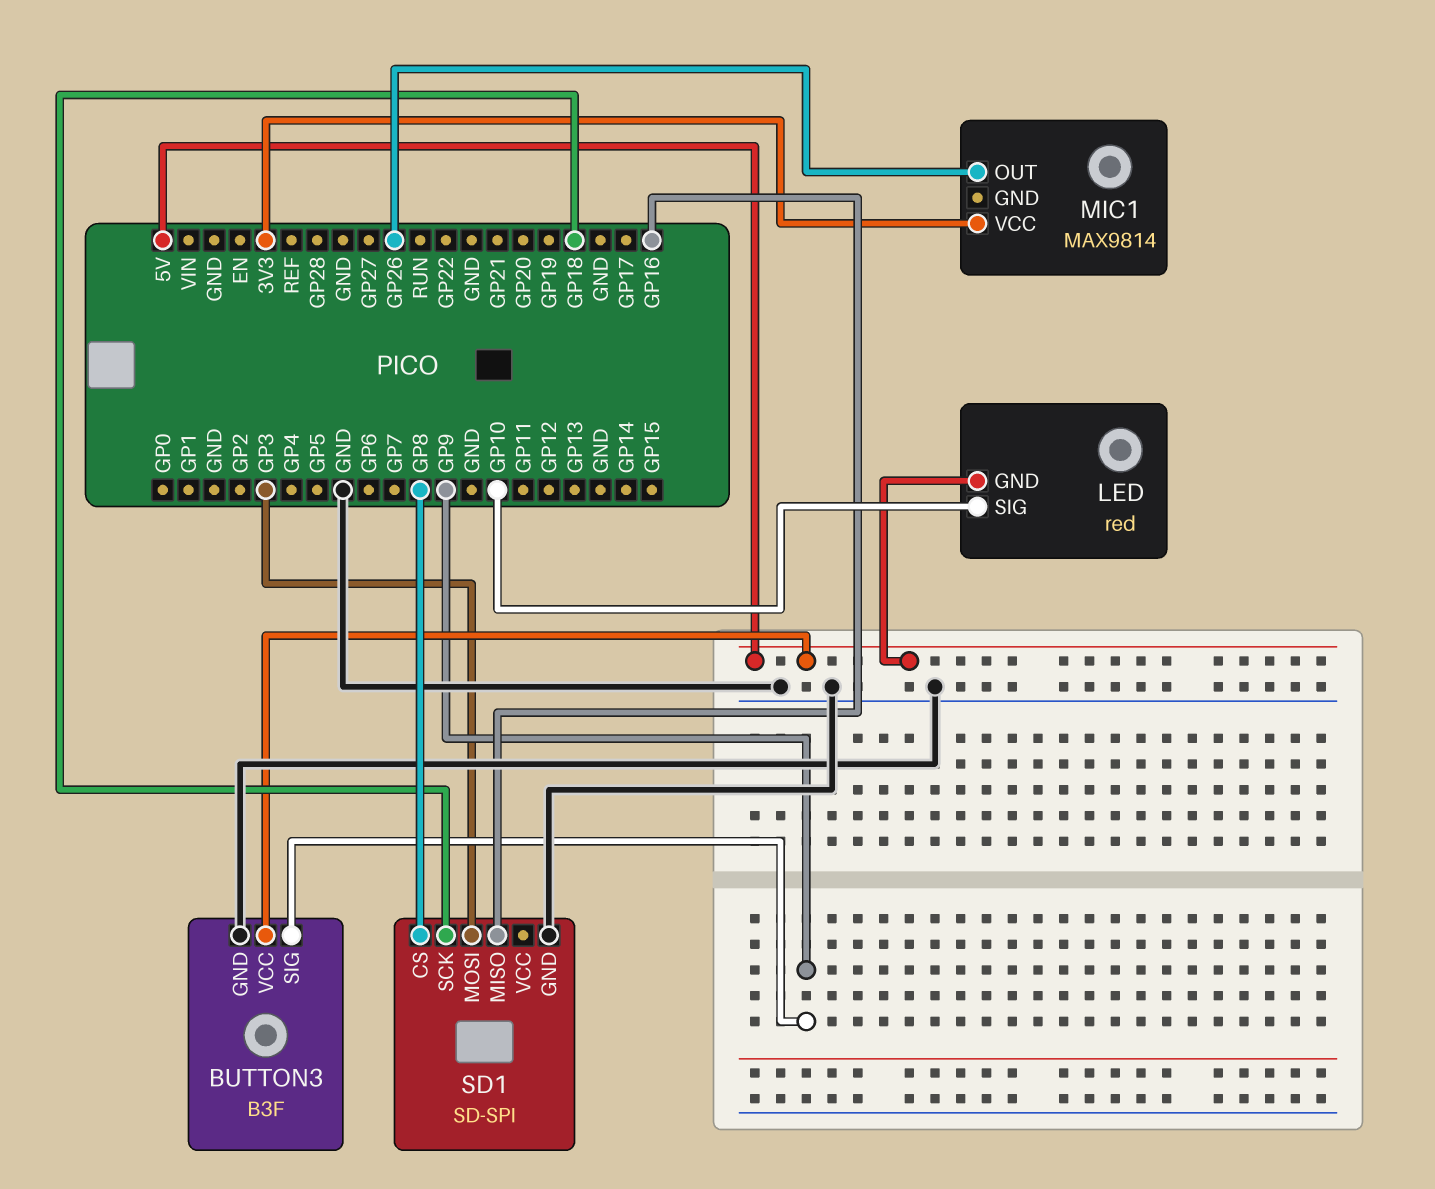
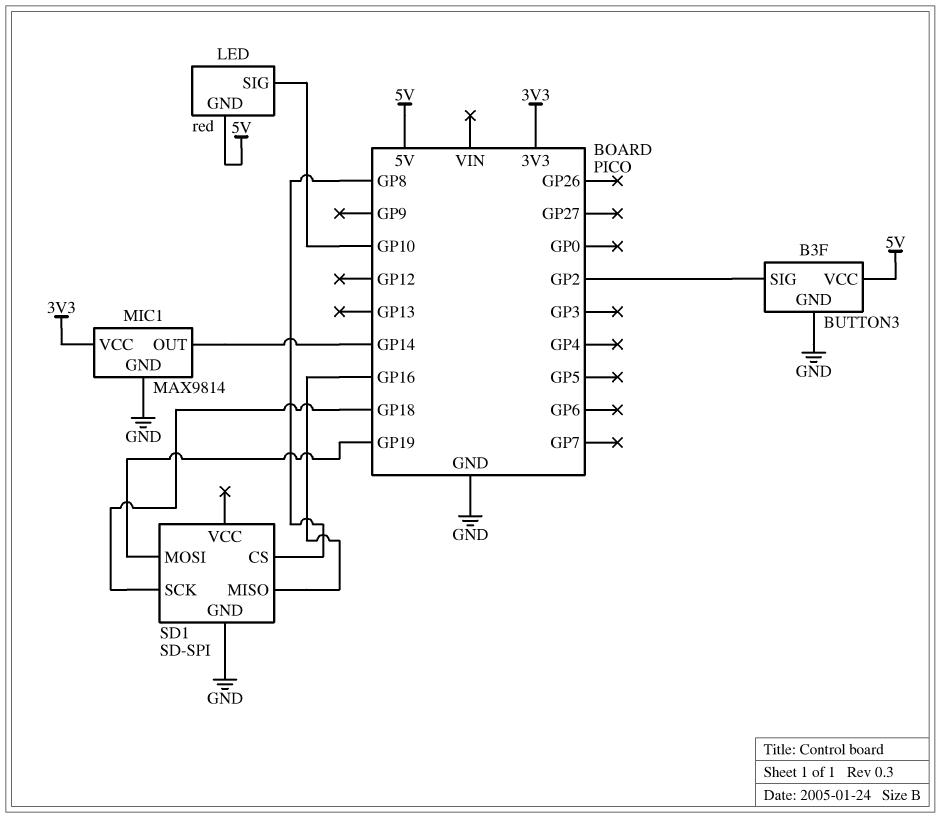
BUTTON3 pin SIG: GP9 -> GP2
MIC1 pin GND: none -> GND
MIC1 pin OUT: GP26 -> GP14
SD1 pin MOSI: GP3 -> GP19

